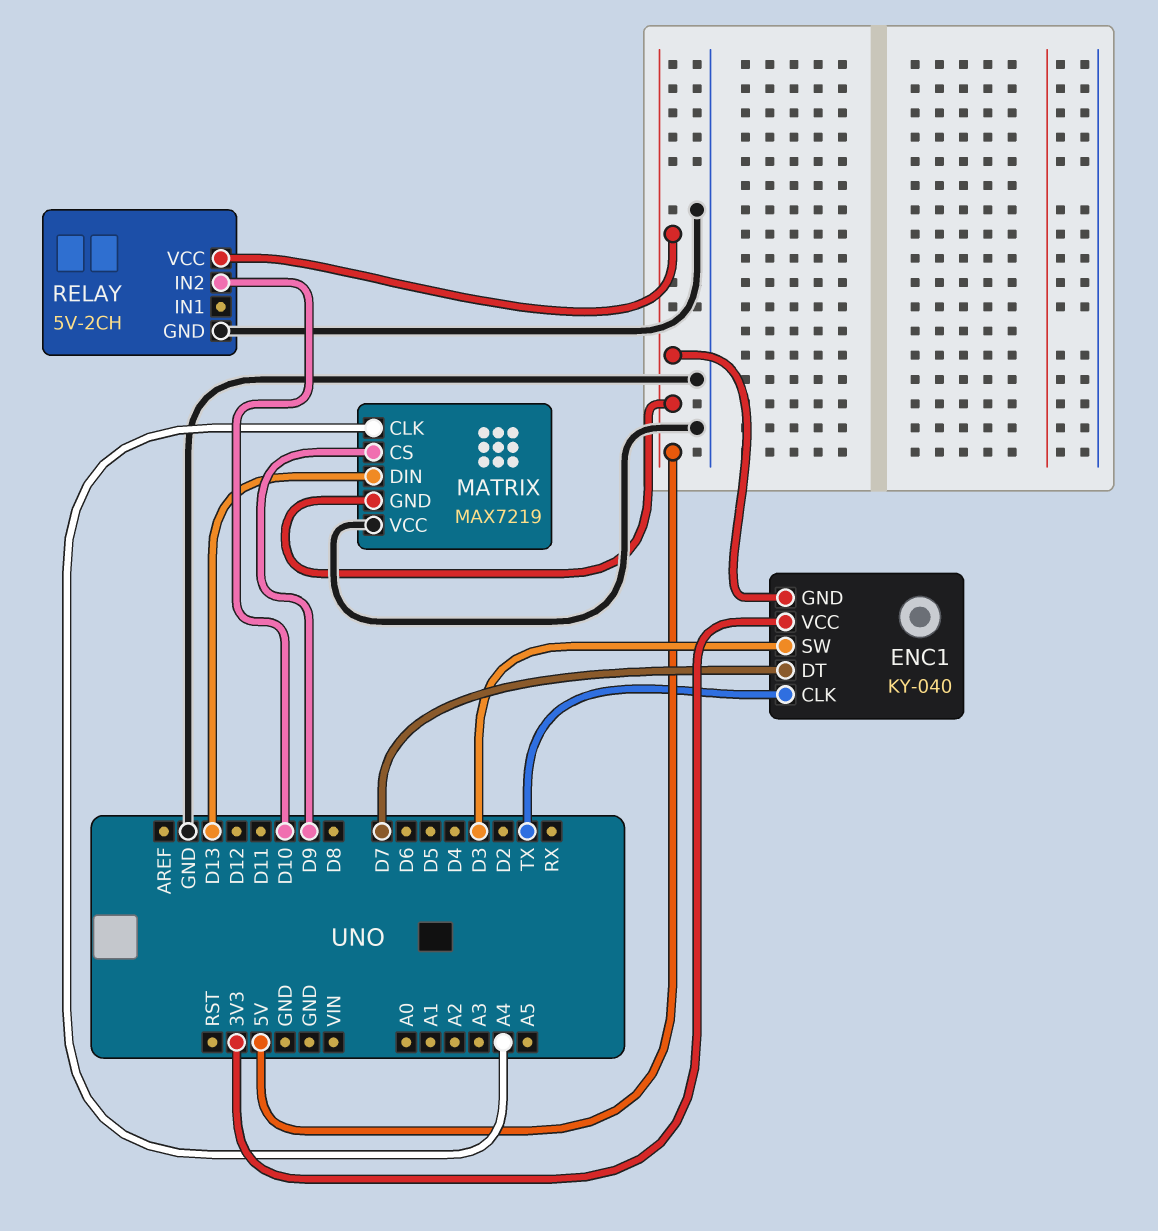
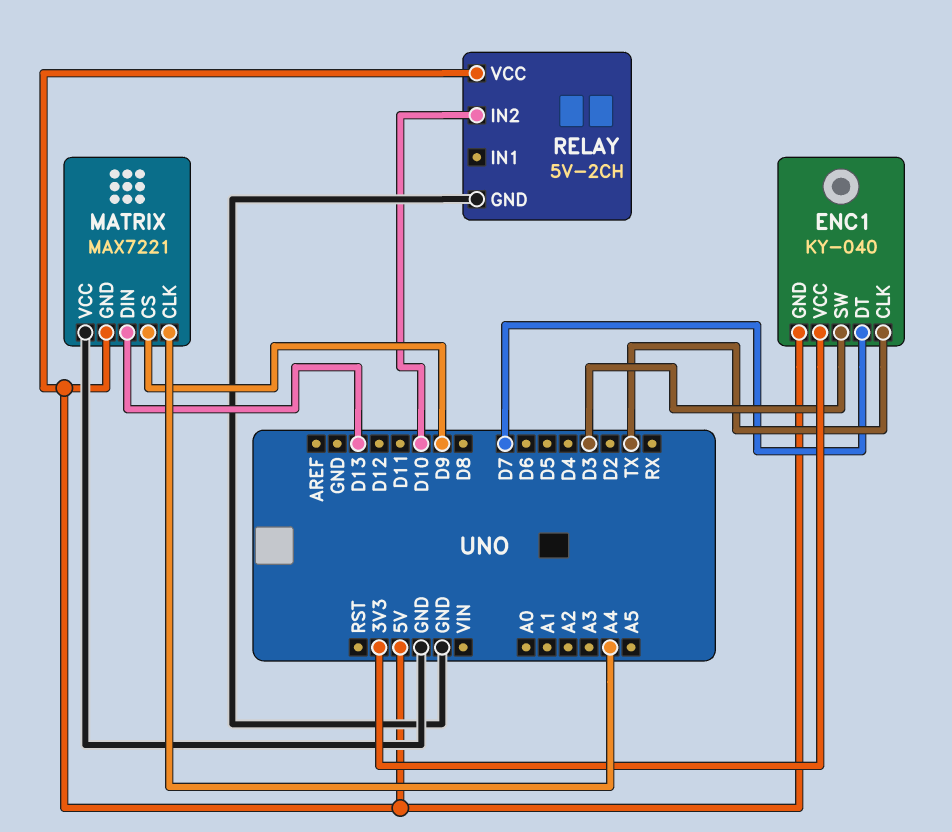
MATRIX: MAX7219 -> MAX7221

